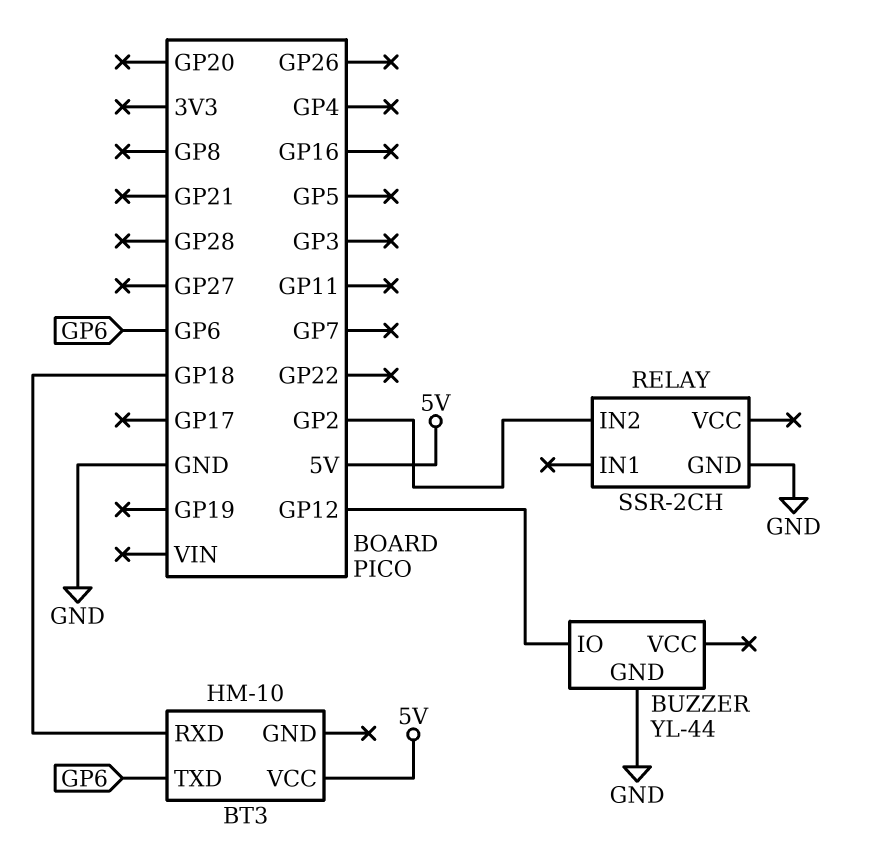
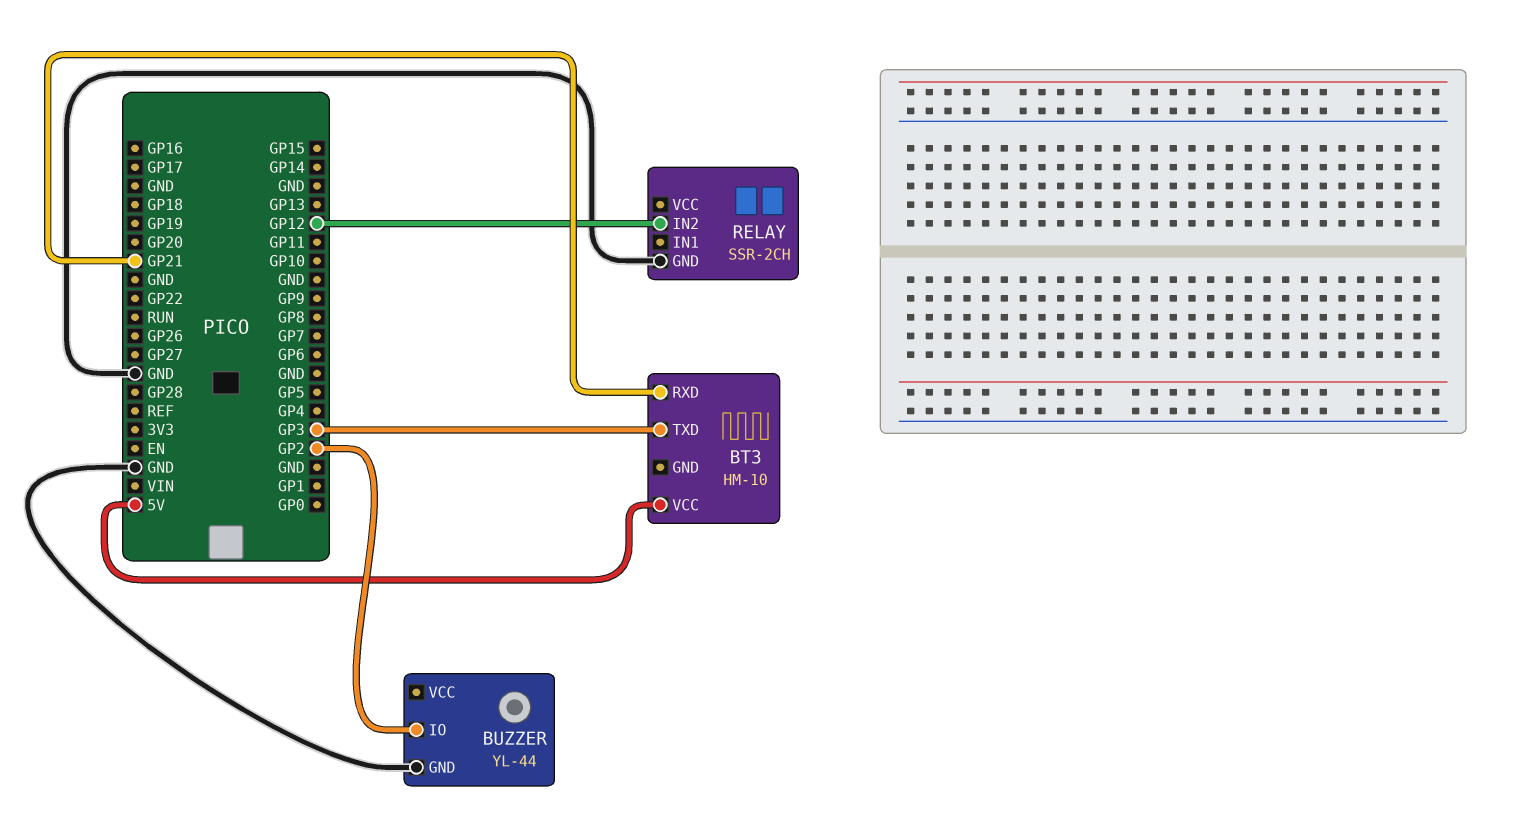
BT3 pin RXD: GP18 -> GP21
BT3 pin TXD: GP6 -> GP3
BUZZER pin IO: GP12 -> GP2
RELAY pin IN2: GP2 -> GP12

